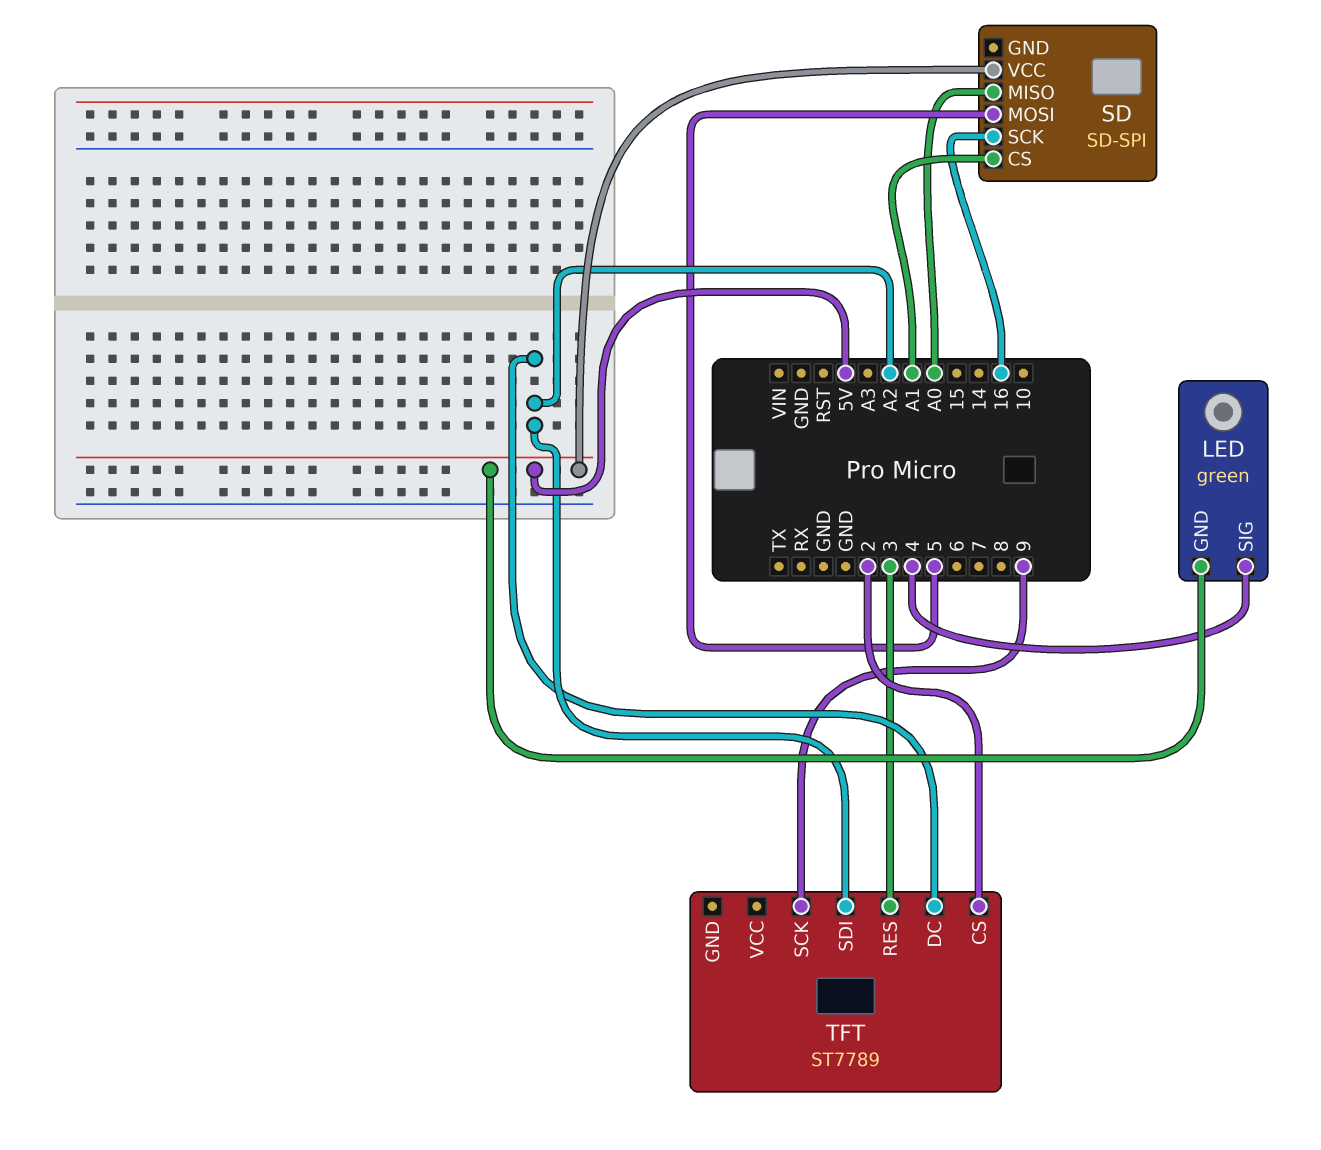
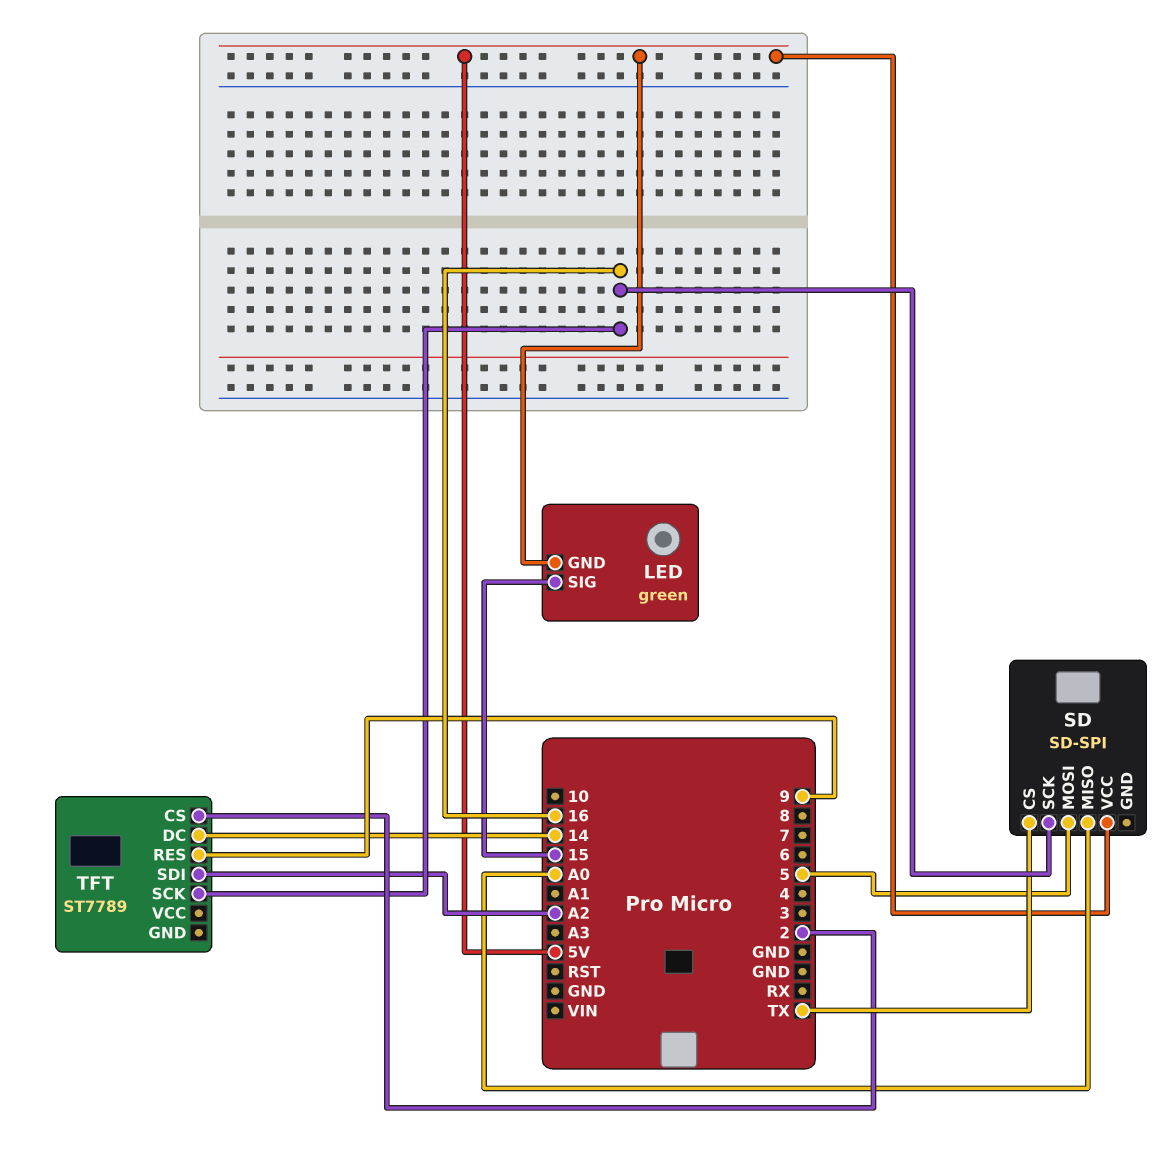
LED pin SIG: 4 -> 15
SD pin CS: A1 -> TX
TFT pin DC: A2 -> 14
TFT pin RES: 3 -> 9
TFT pin SCK: 9 -> 16

